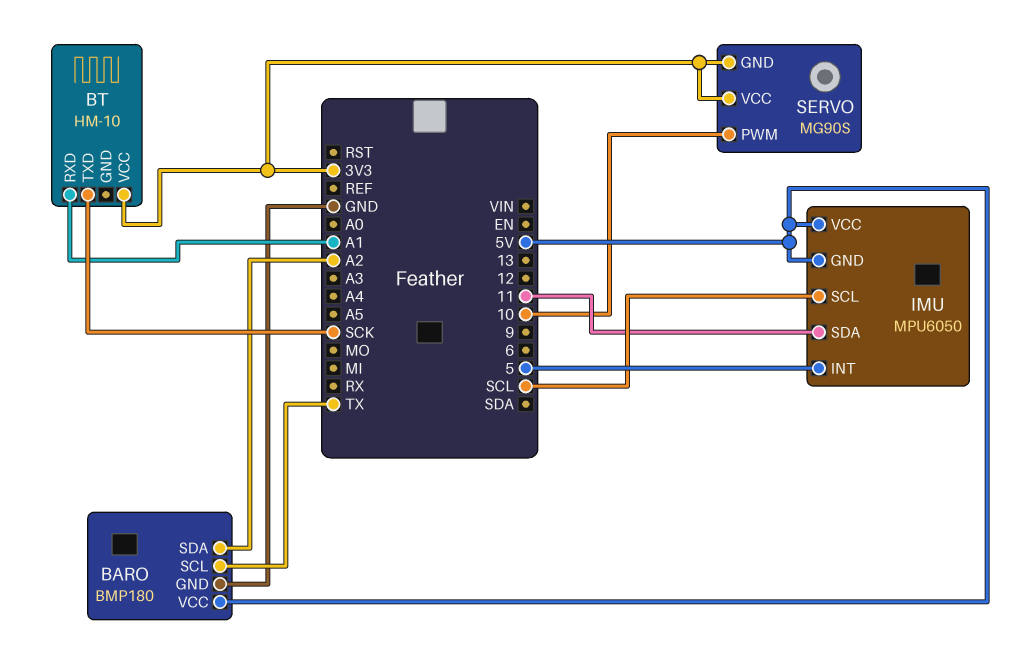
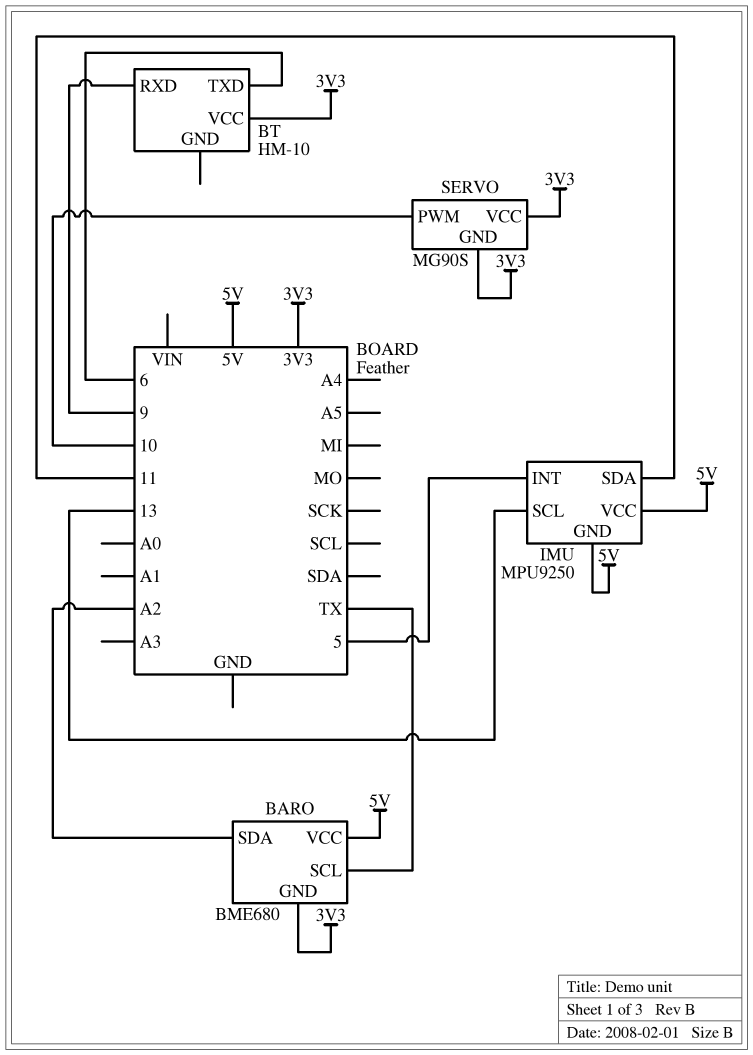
BARO: BMP180 -> BME680
BARO pin GND: GND -> 3V3
BT pin RXD: A1 -> 9
BT pin TXD: SCK -> 6
IMU: MPU6050 -> MPU9250
IMU pin SCL: SCL -> 13

